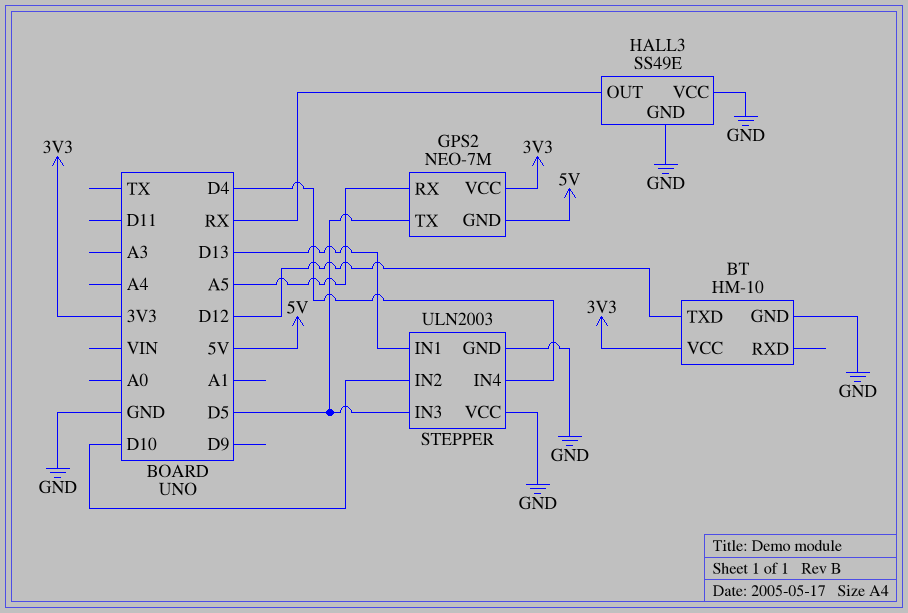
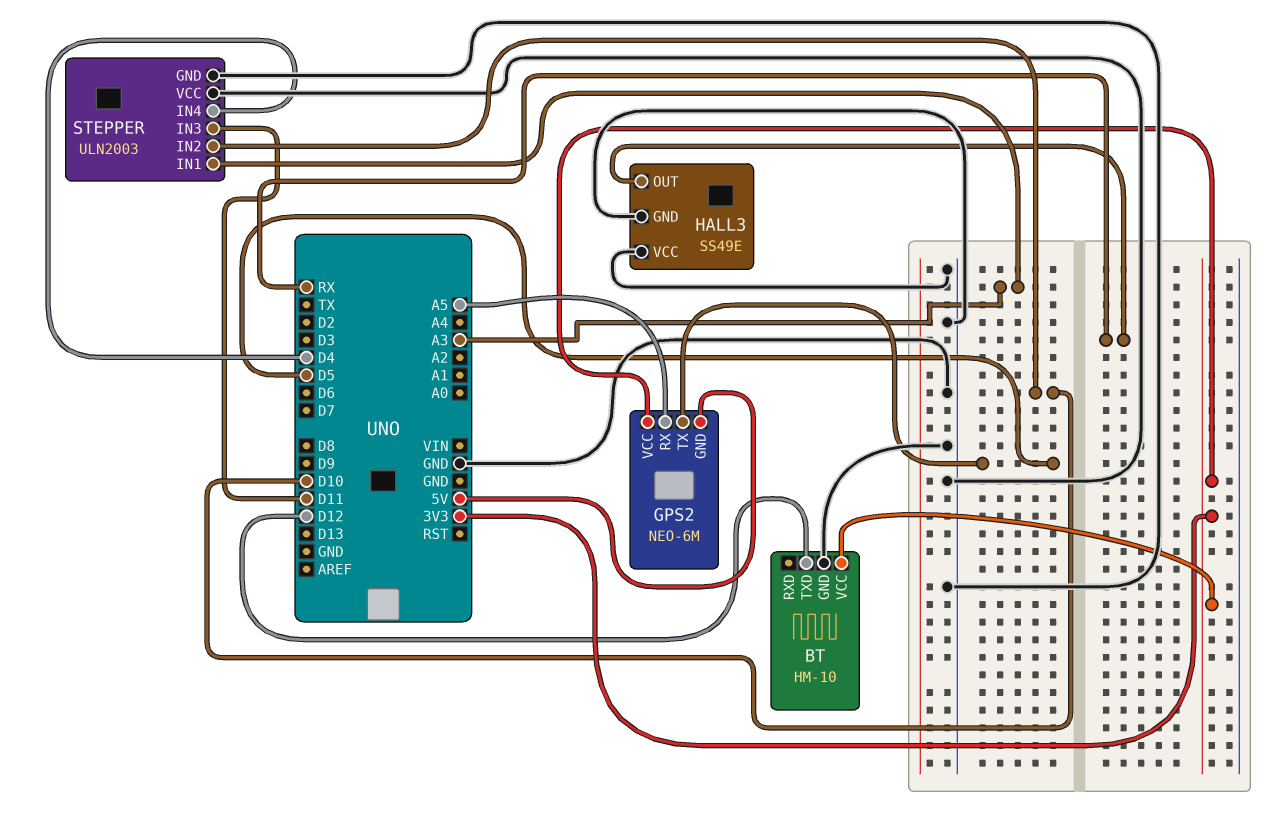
GPS2: NEO-7M -> NEO-6M
STEPPER pin IN1: D13 -> A3
STEPPER pin IN3: D5 -> D11

